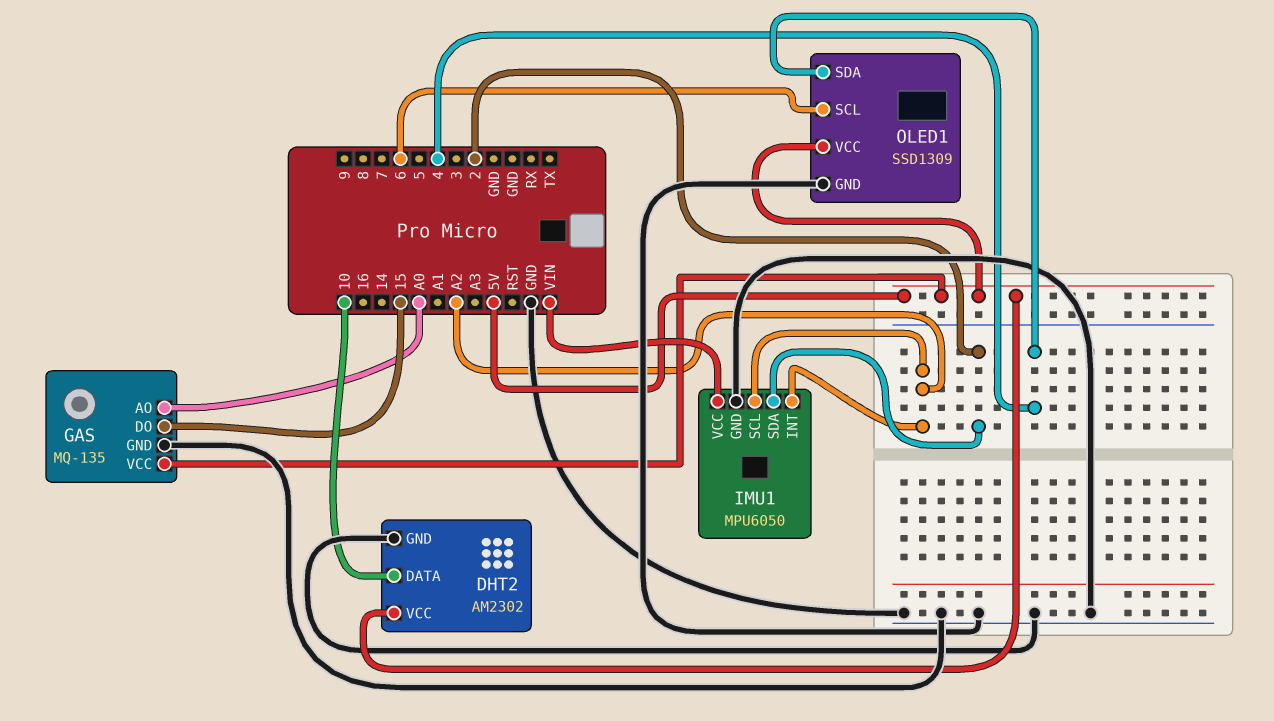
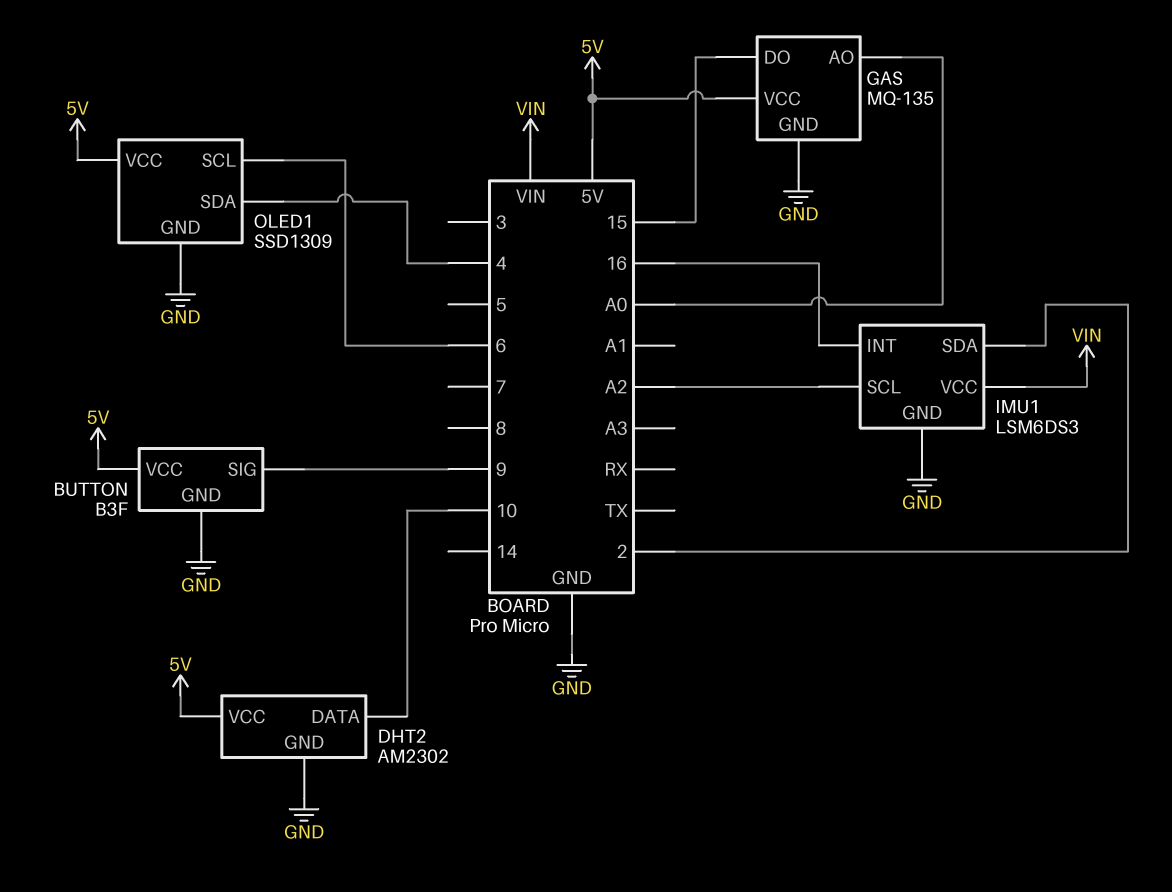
BUTTON: none -> B3F
BUTTON pin GND: none -> GND
BUTTON pin SIG: none -> 9
BUTTON pin VCC: none -> 5V
IMU1: MPU6050 -> LSM6DS3
IMU1 pin INT: A2 -> 16

